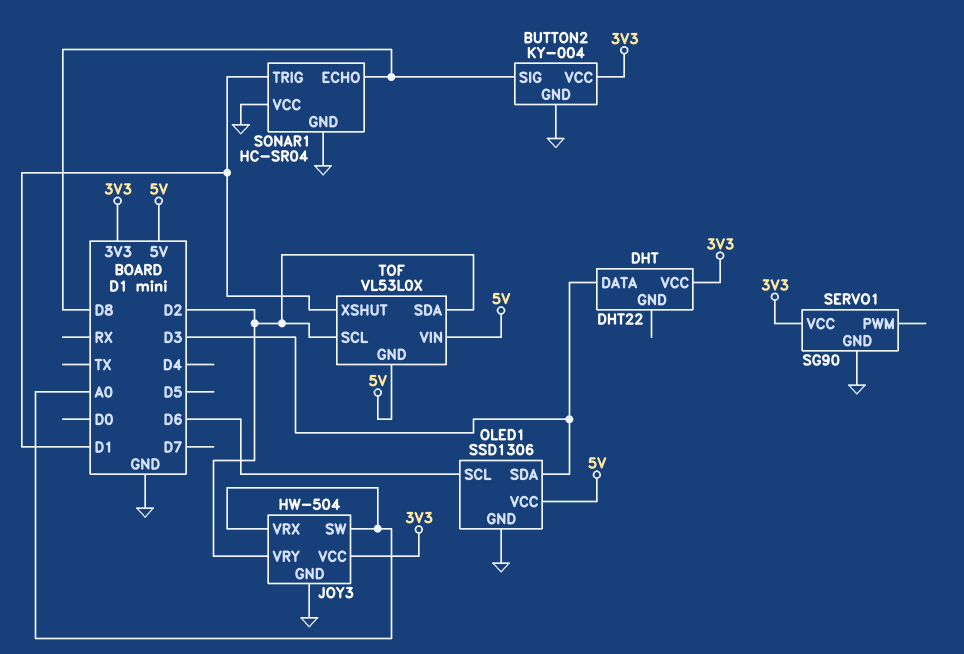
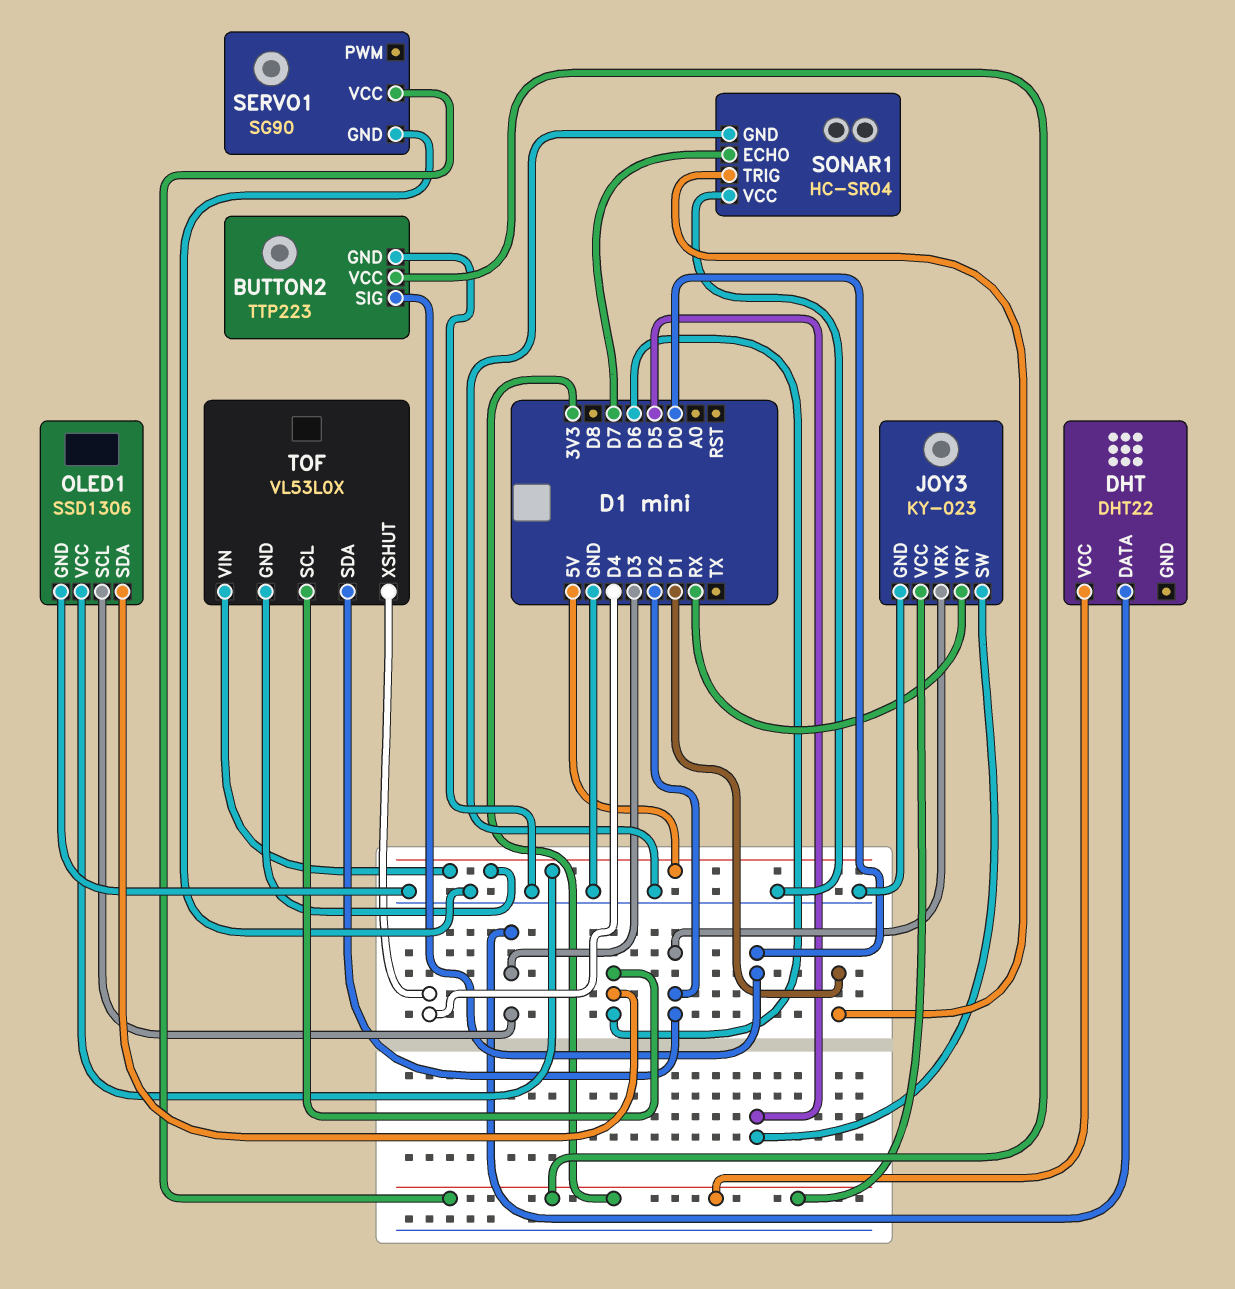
BUTTON2: KY-004 -> TTP223
BUTTON2 pin SIG: D8 -> D0
JOY3: HW-504 -> KY-023
JOY3 pin SW: A0 -> D5
JOY3 pin VRX: A0 -> D2
JOY3 pin VRY: D2 -> RX
OLED1 pin SCL: D6 -> D3
OLED1 pin SDA: D3 -> D6
SONAR1 pin ECHO: D8 -> D7
TOF pin SCL: D2 -> D6
TOF pin XSHUT: D1 -> D4

